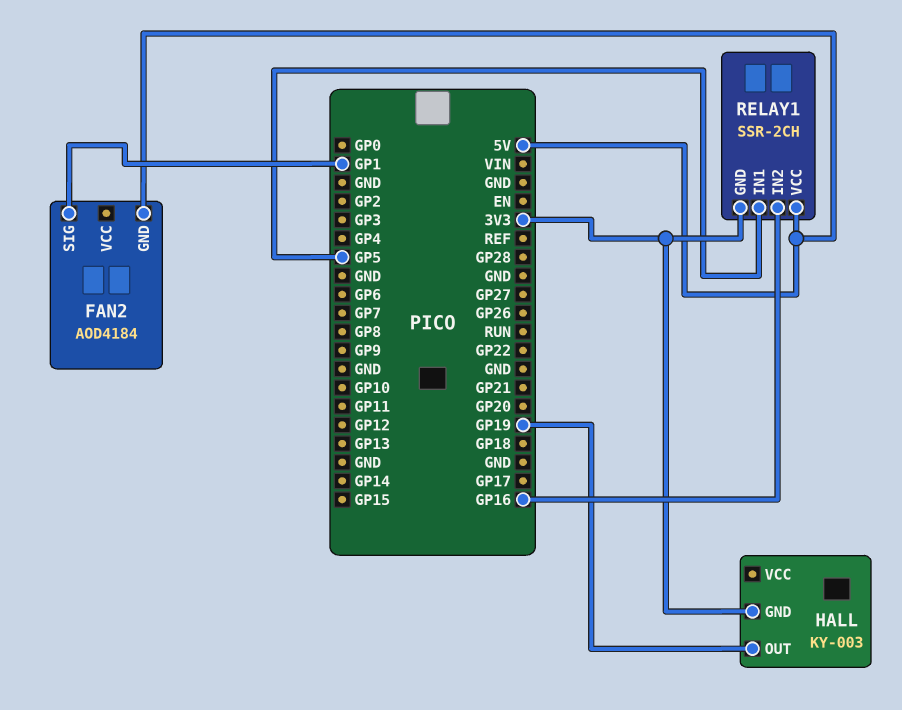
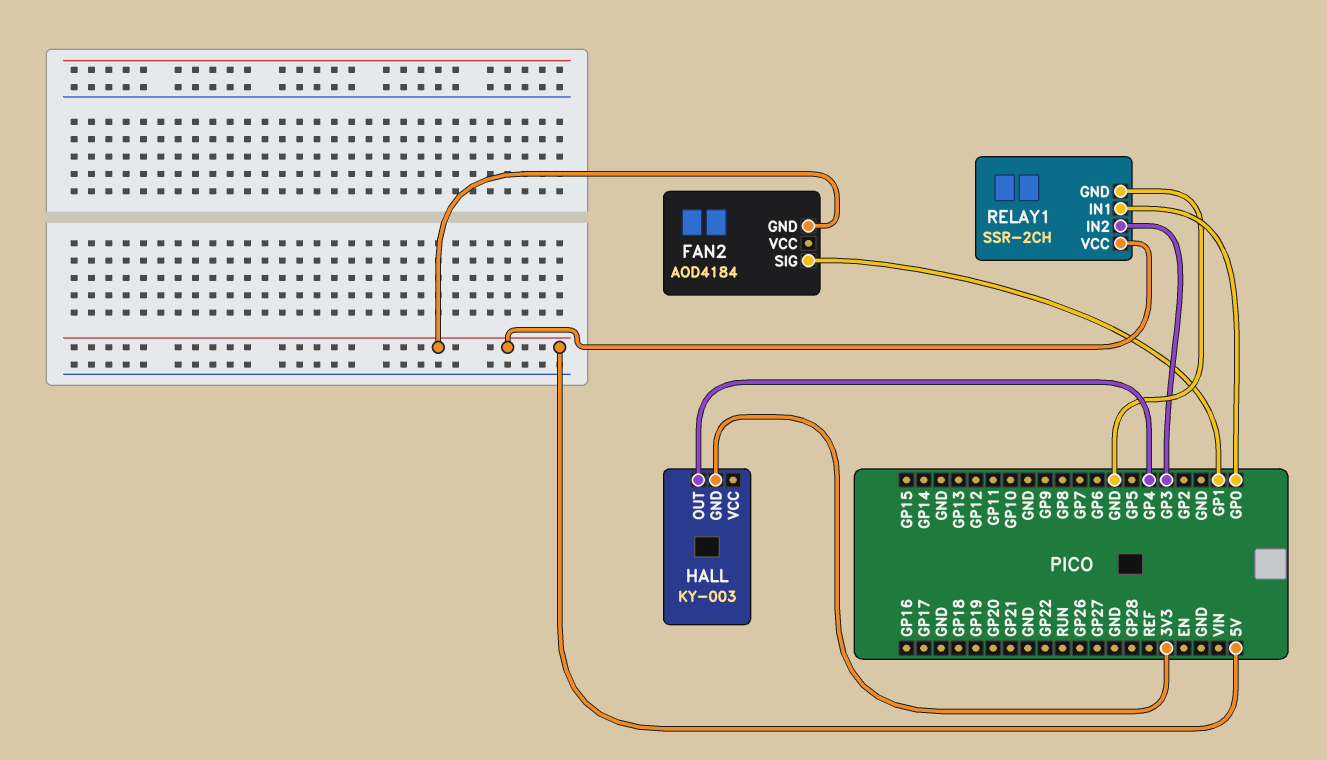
HALL pin OUT: GP19 -> GP4
RELAY1 pin GND: 3V3 -> GND
RELAY1 pin IN1: GP5 -> GP0
RELAY1 pin IN2: GP16 -> GP3

